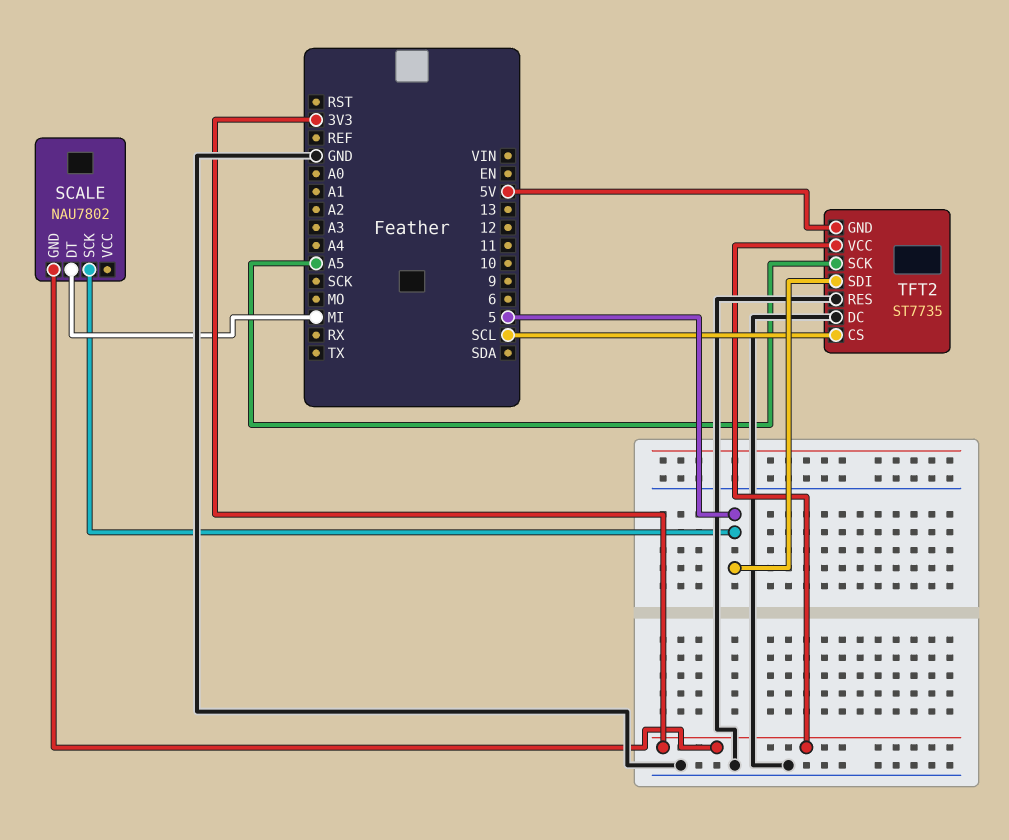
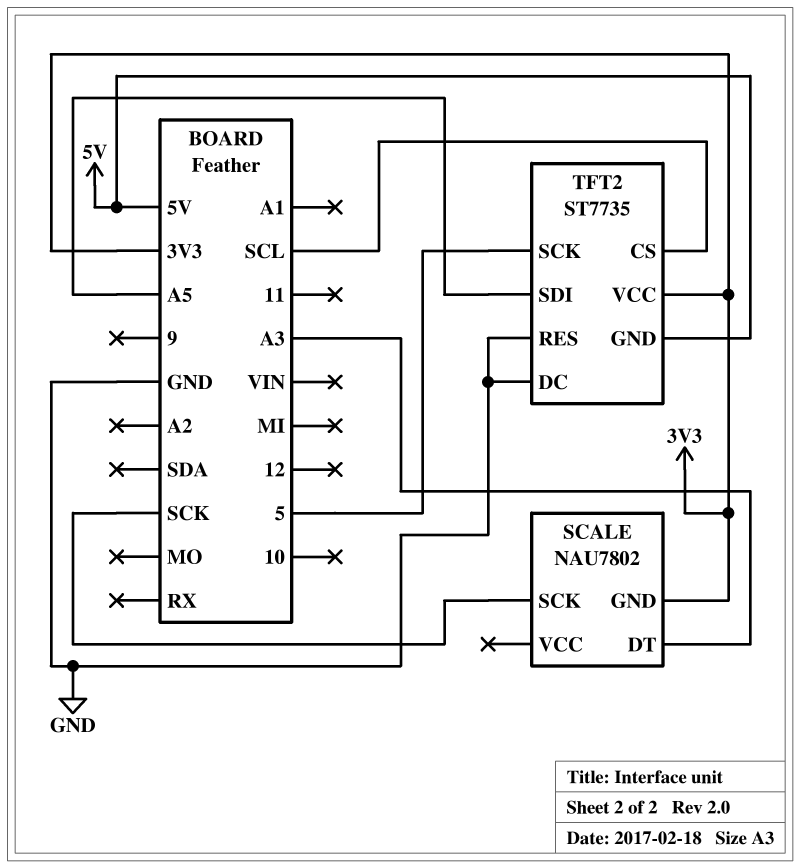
SCALE pin DT: MI -> A3
SCALE pin SCK: 5 -> SCK
TFT2 pin SCK: A5 -> 5
TFT2 pin SDI: 5 -> A5

